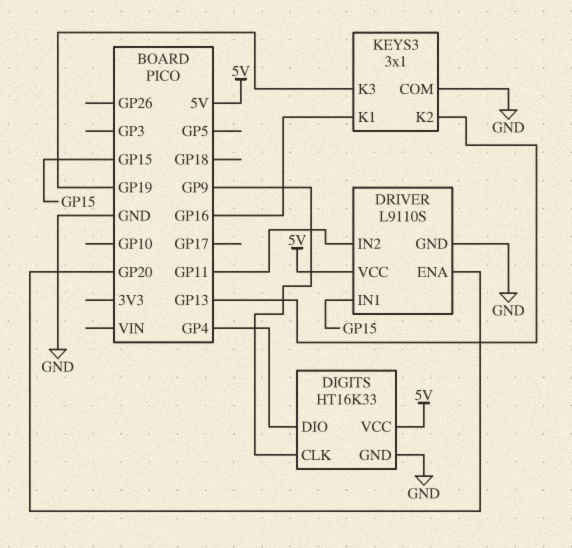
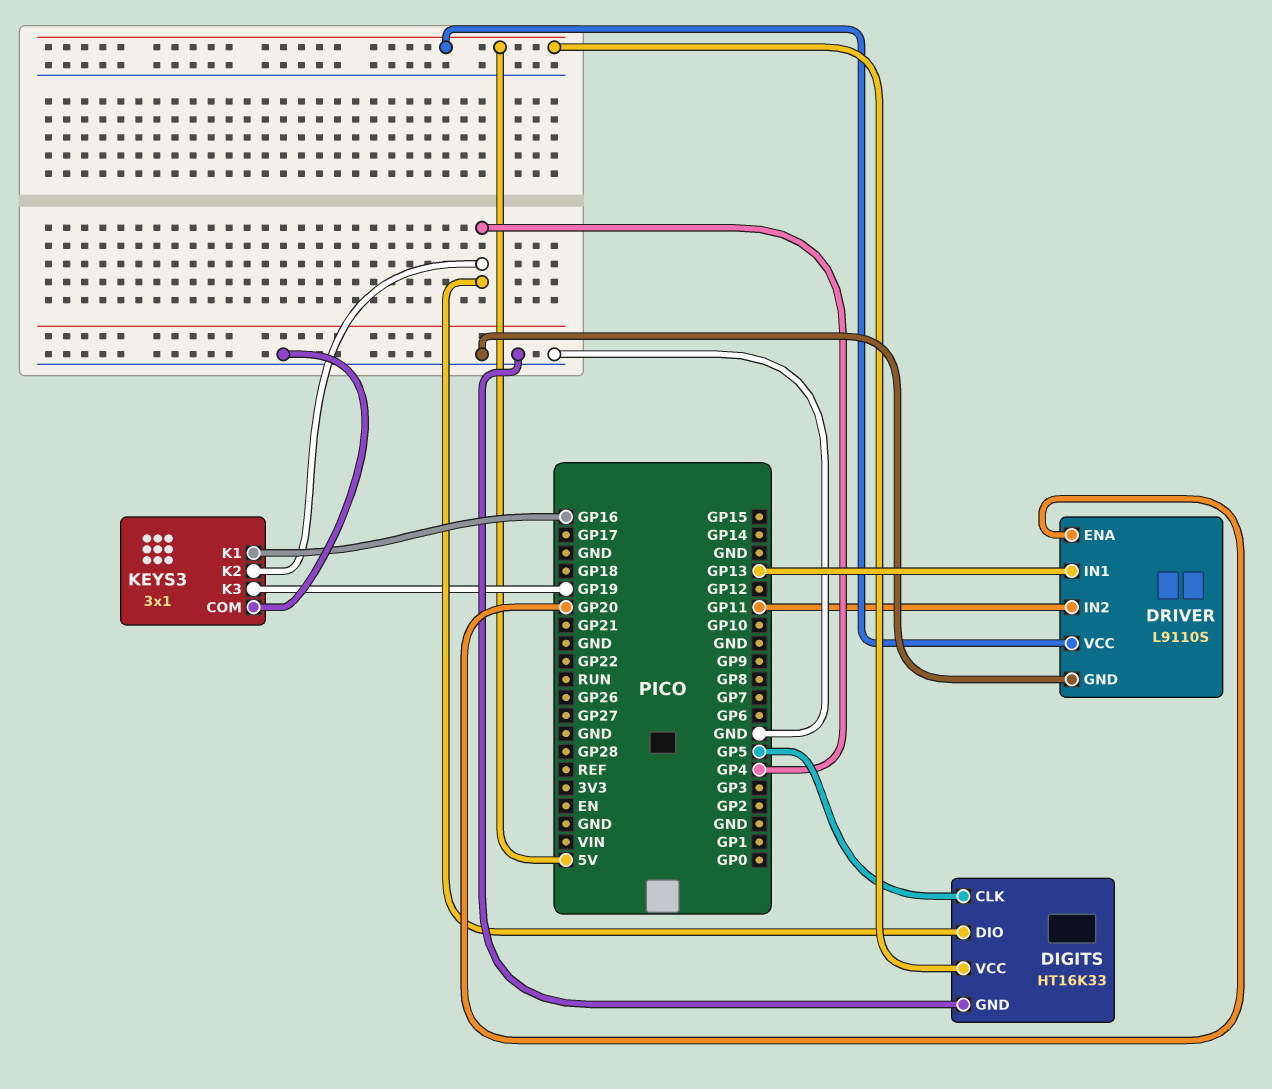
DIGITS pin CLK: GP9 -> GP5
DRIVER pin IN1: GP15 -> GP13
KEYS3 pin K2: GP13 -> GP4

